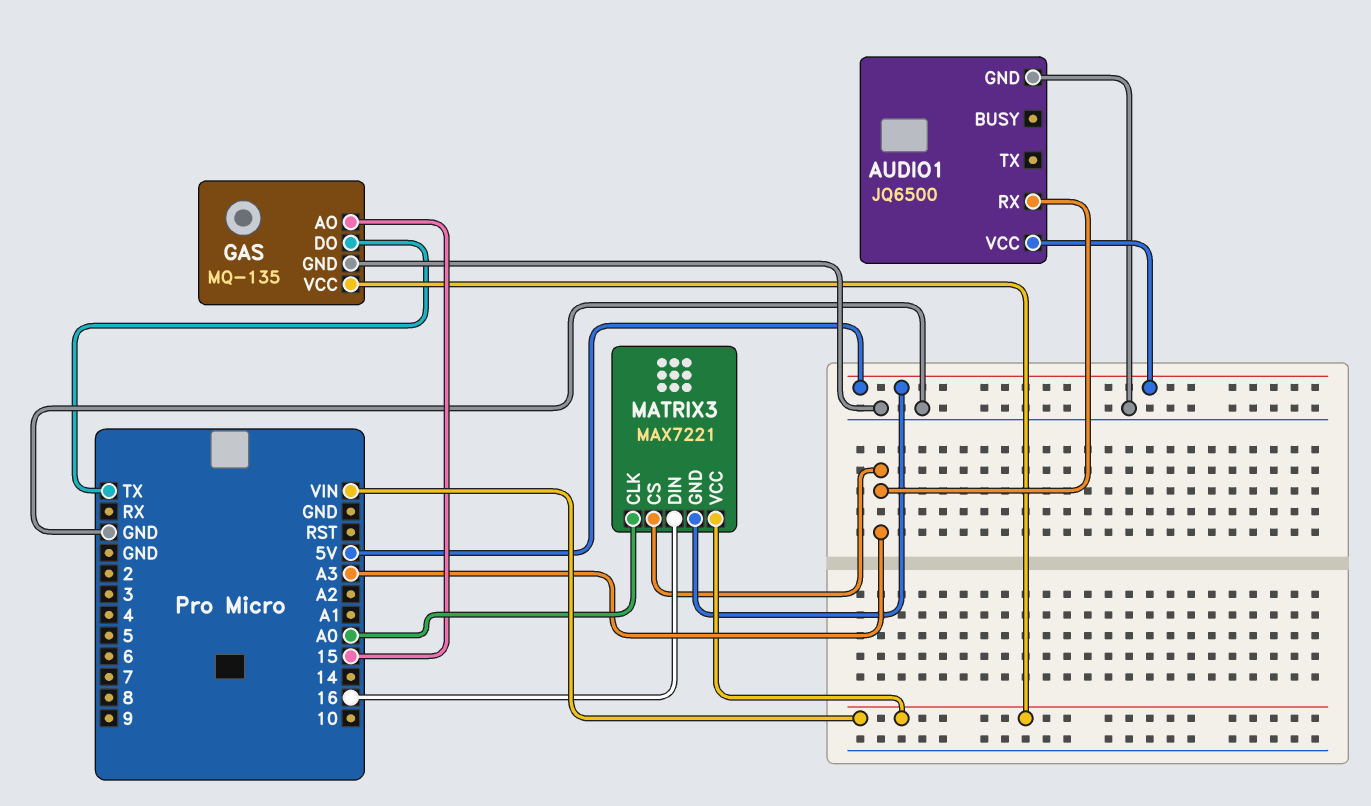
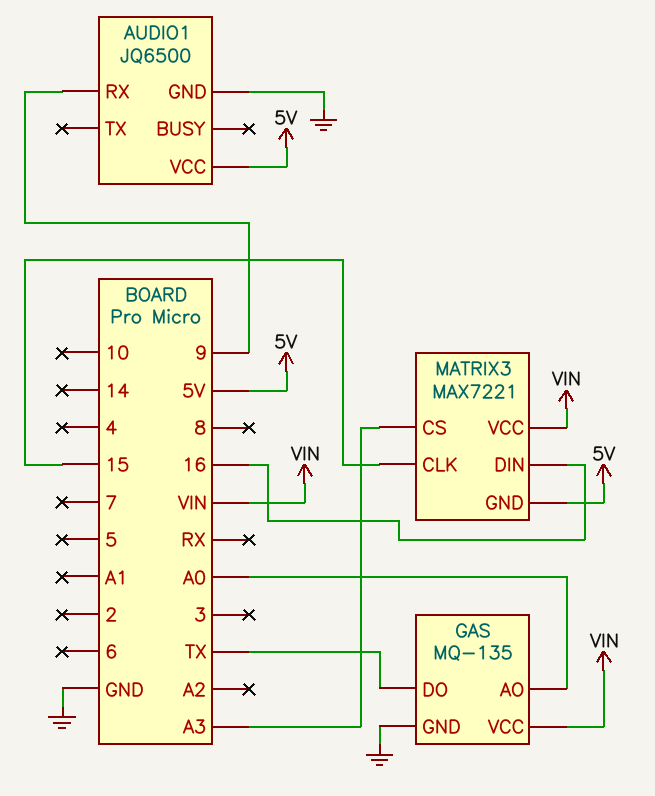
AUDIO1 pin RX: A3 -> 9
GAS pin AO: 15 -> A0
MATRIX3 pin CLK: A0 -> 15

